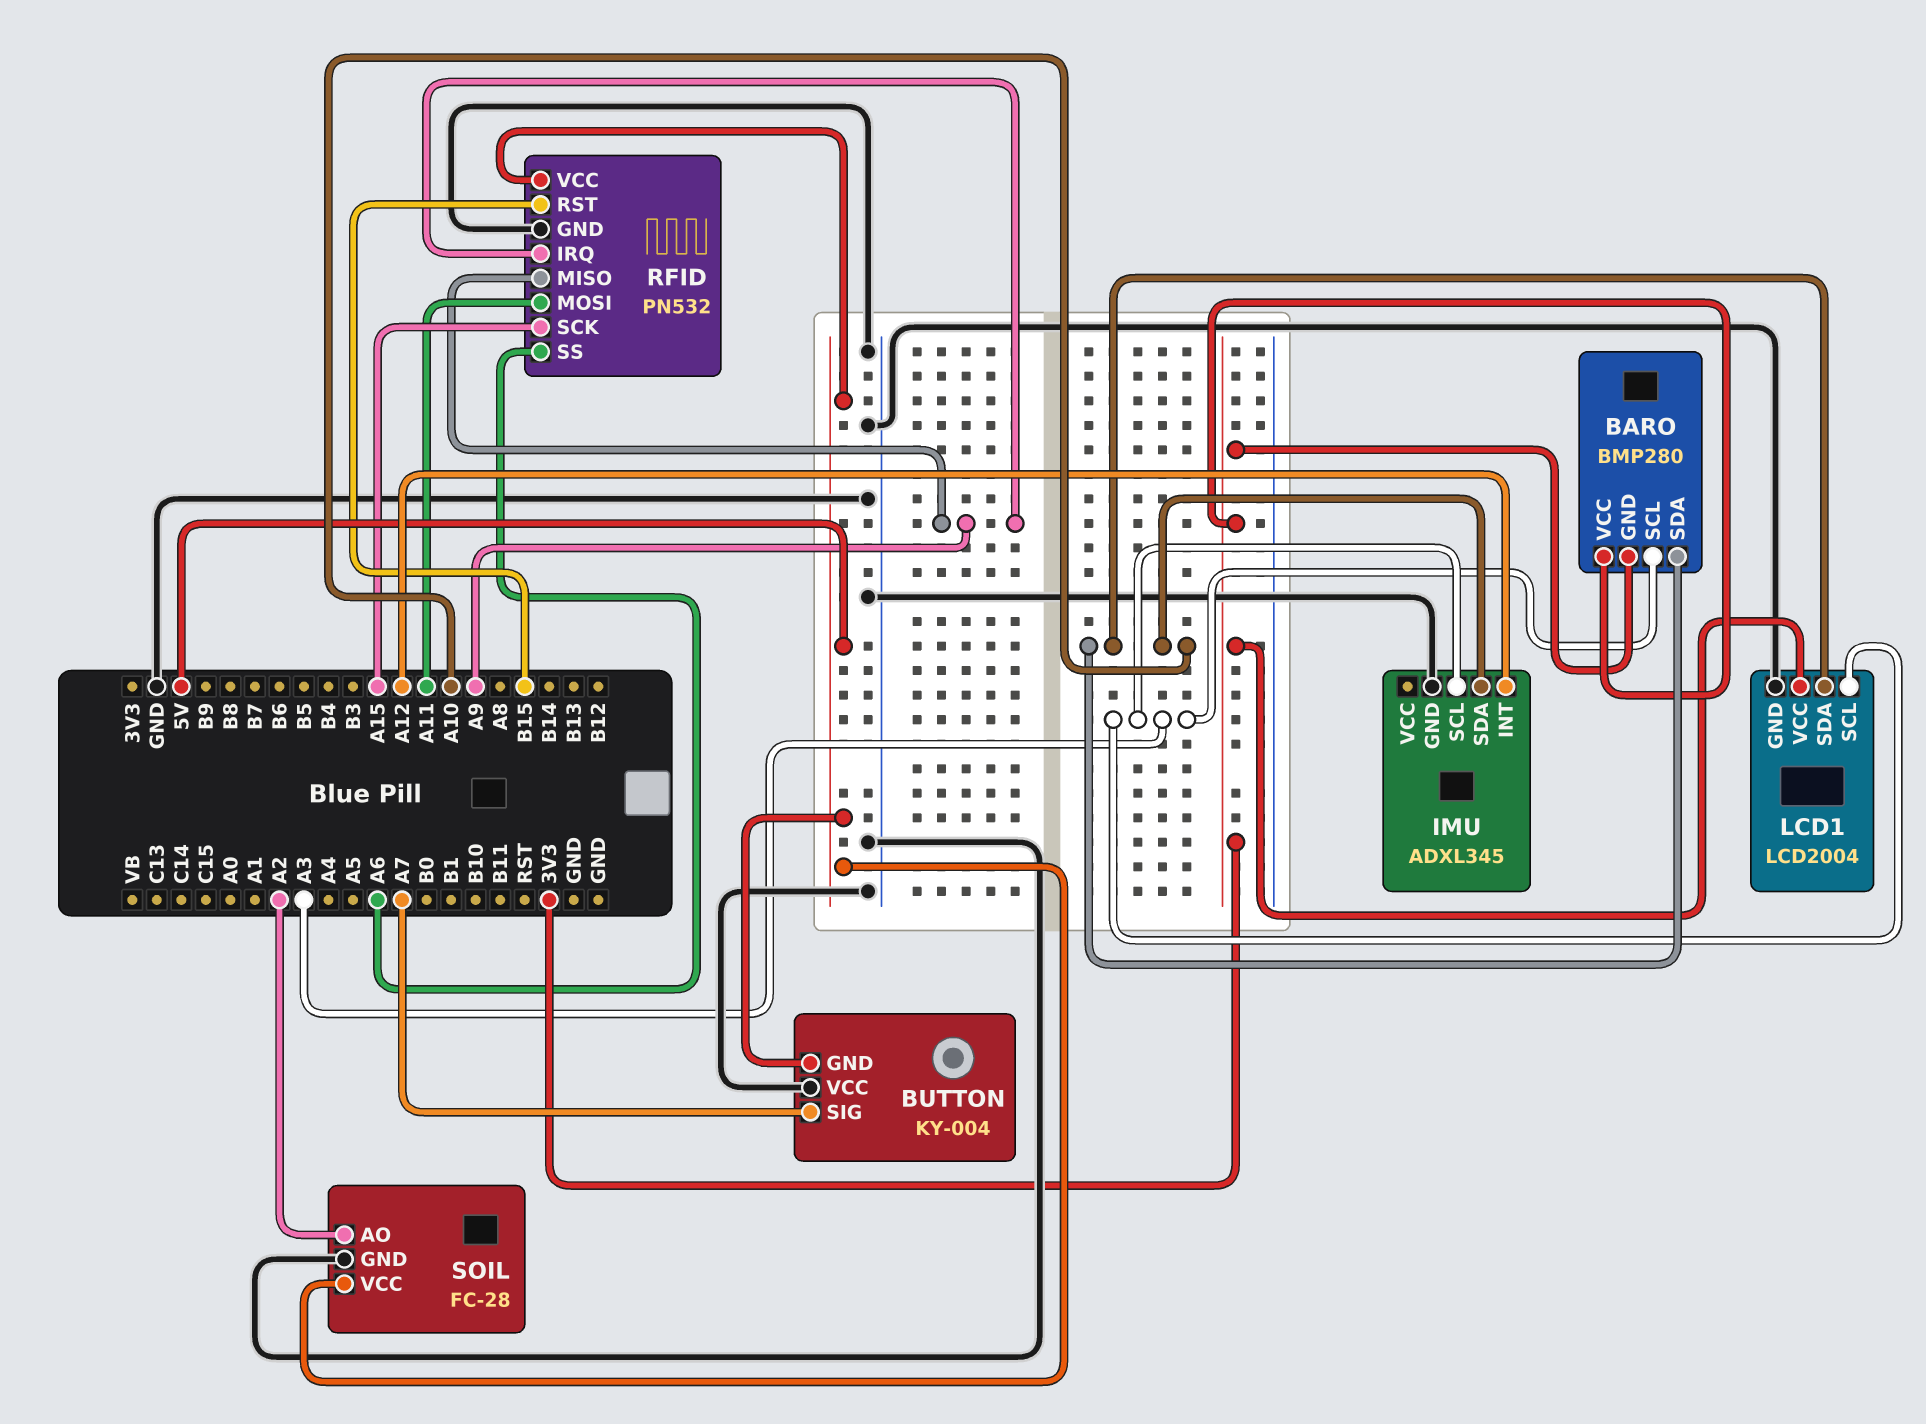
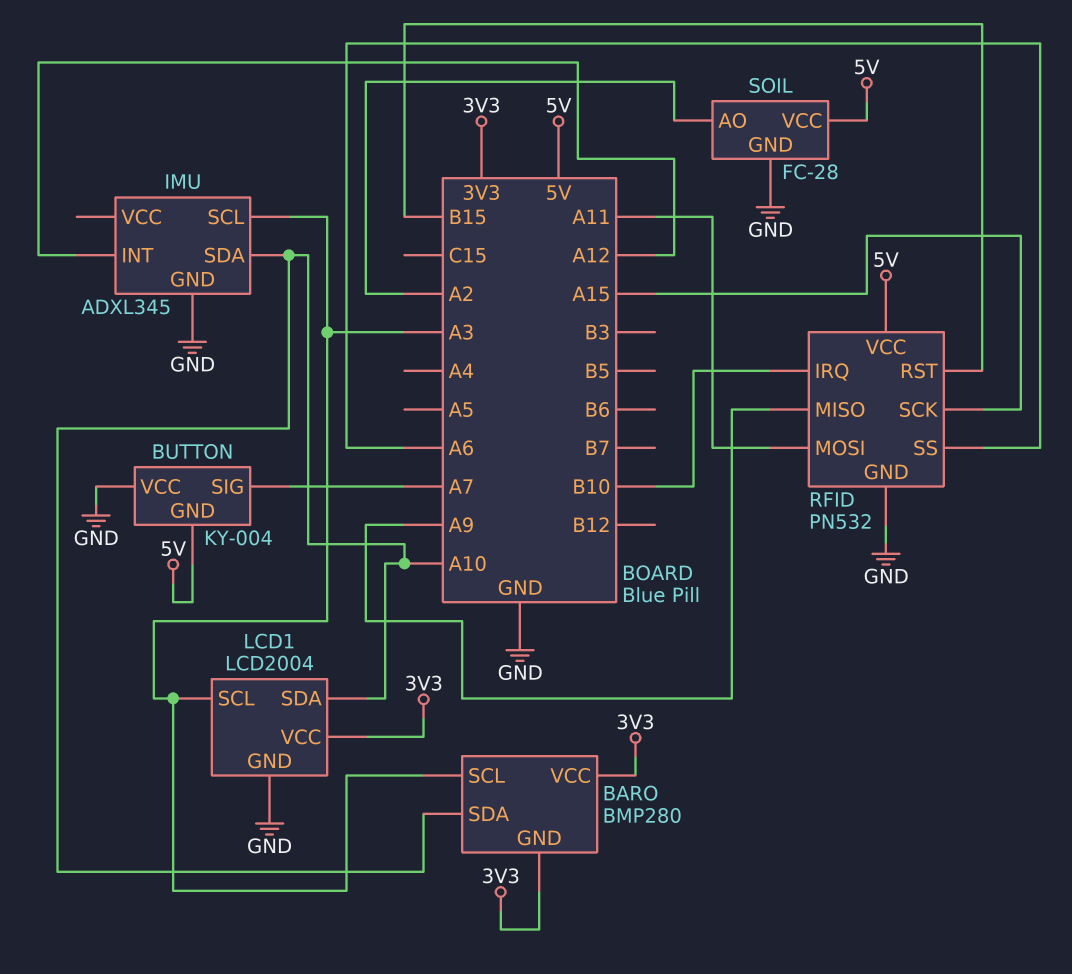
RFID pin IRQ: A9 -> B10

